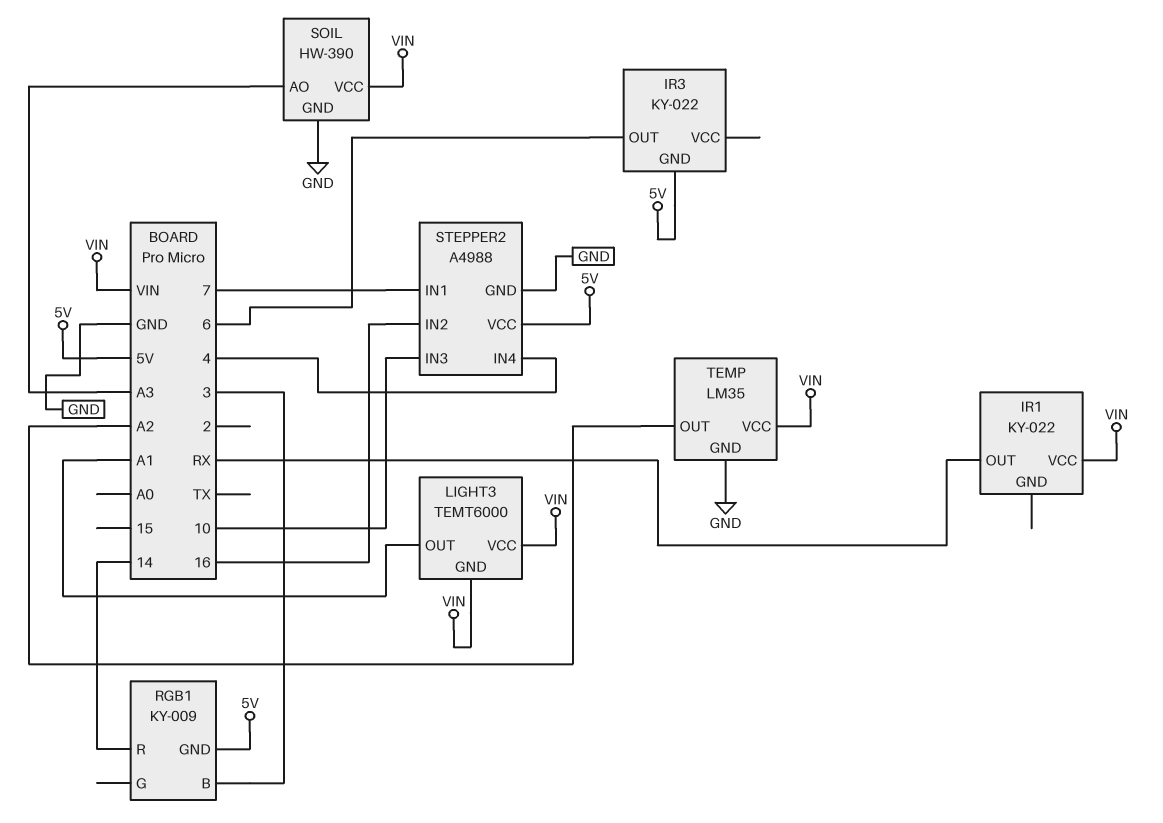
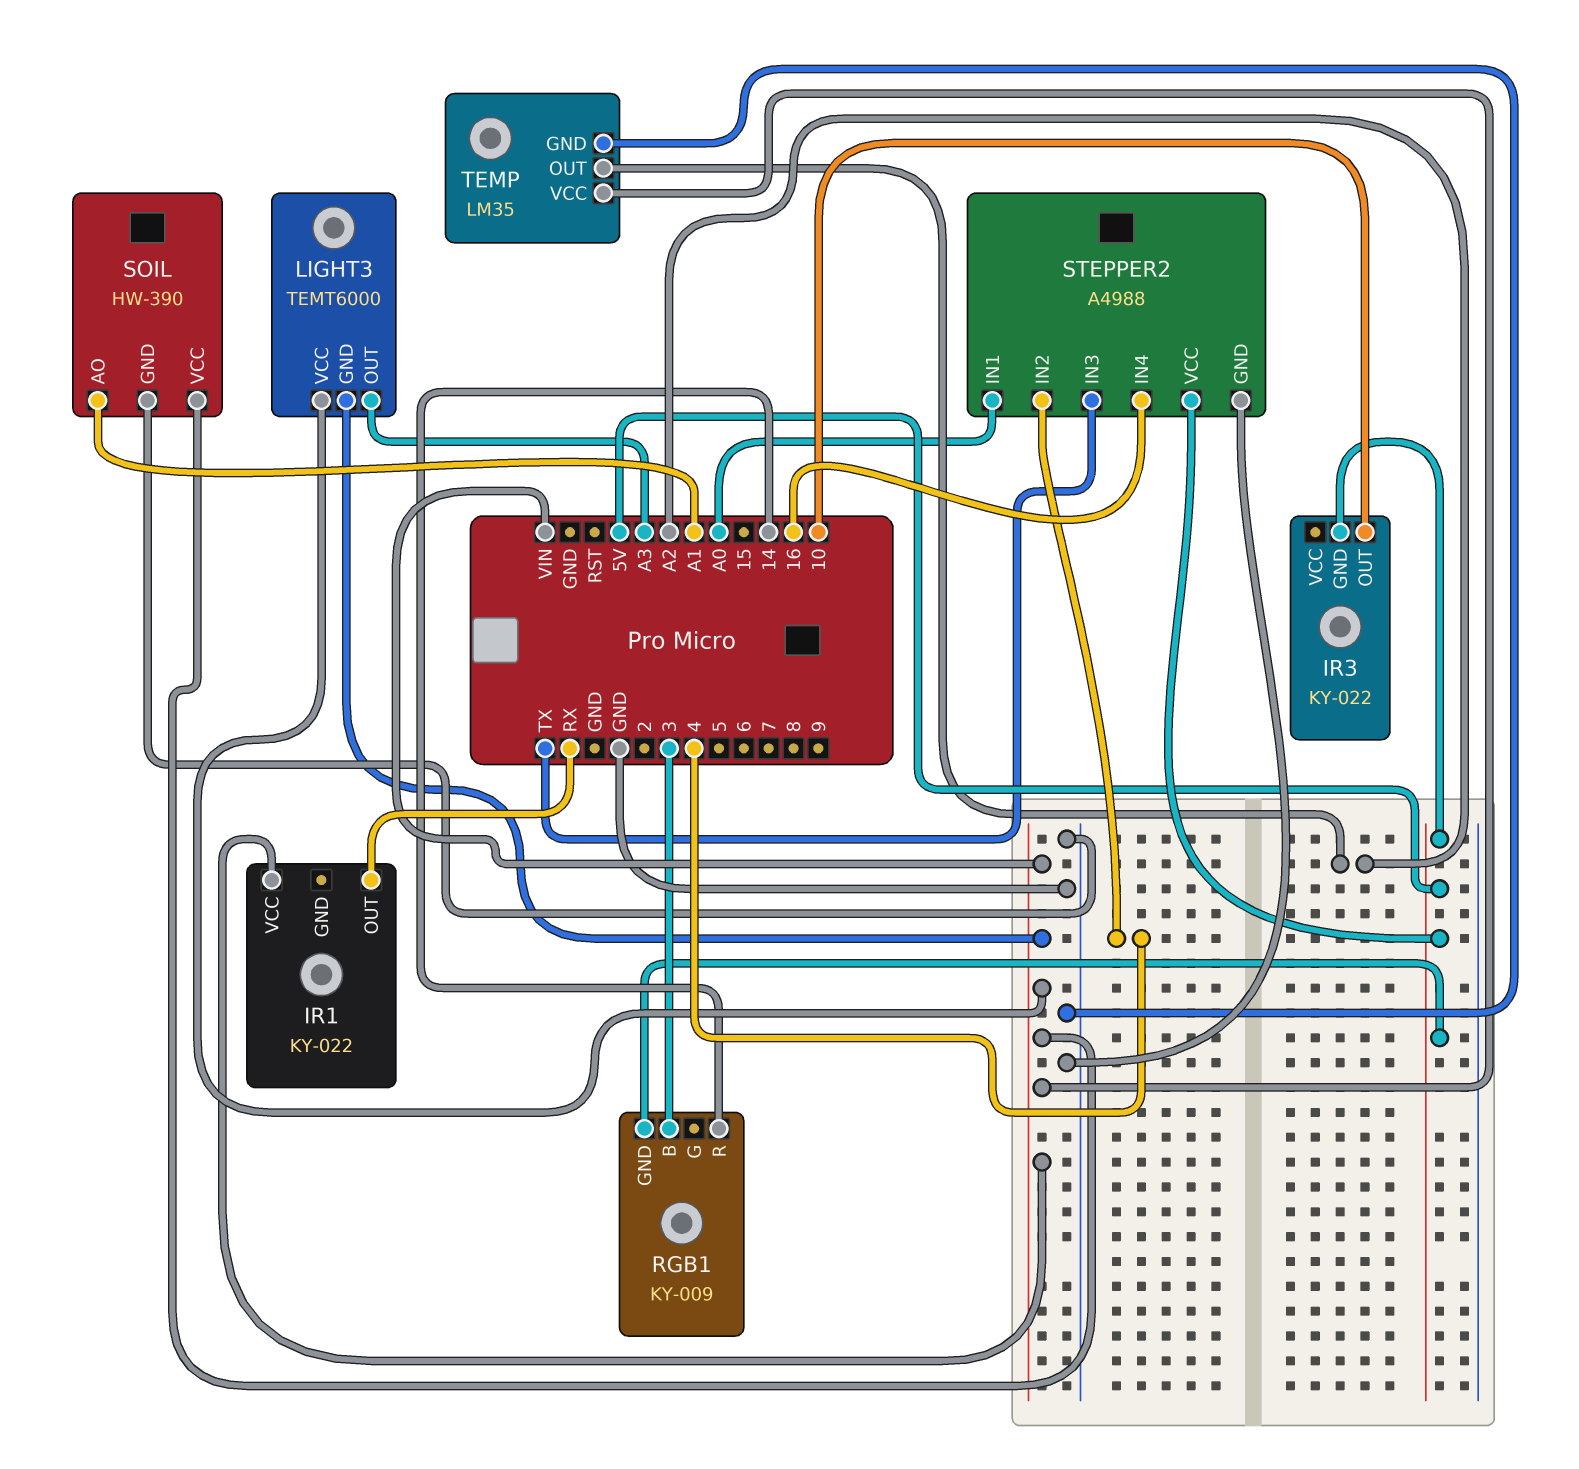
IR3 pin OUT: 6 -> 10
LIGHT3 pin OUT: A1 -> A3
SOIL pin AO: A3 -> A1
STEPPER2 pin IN1: 7 -> A0
STEPPER2 pin IN2: 16 -> 4
STEPPER2 pin IN3: 10 -> TX
STEPPER2 pin IN4: 4 -> 16

